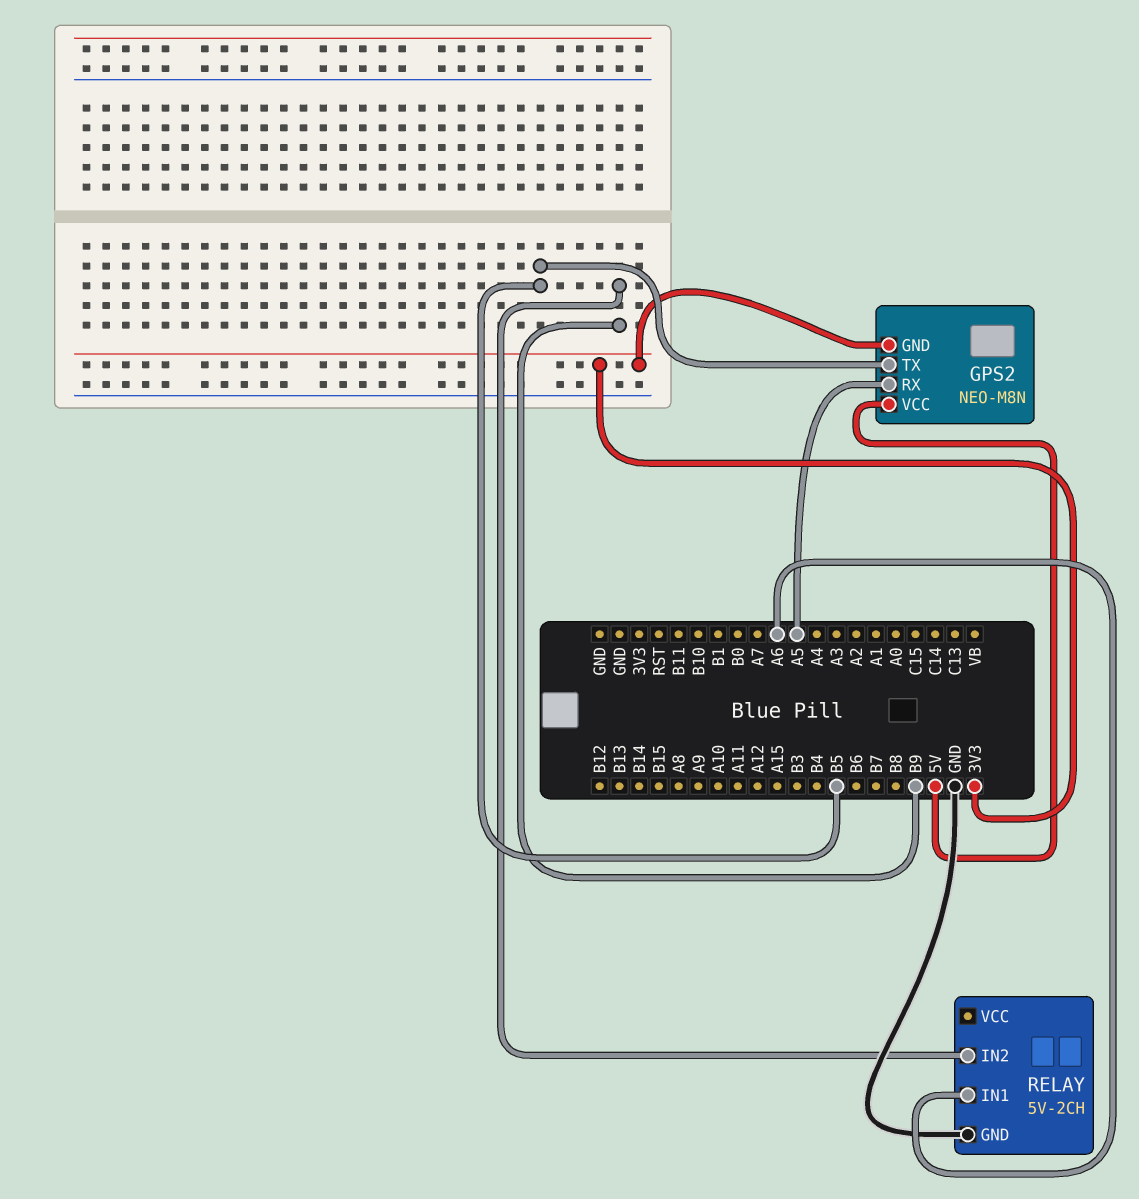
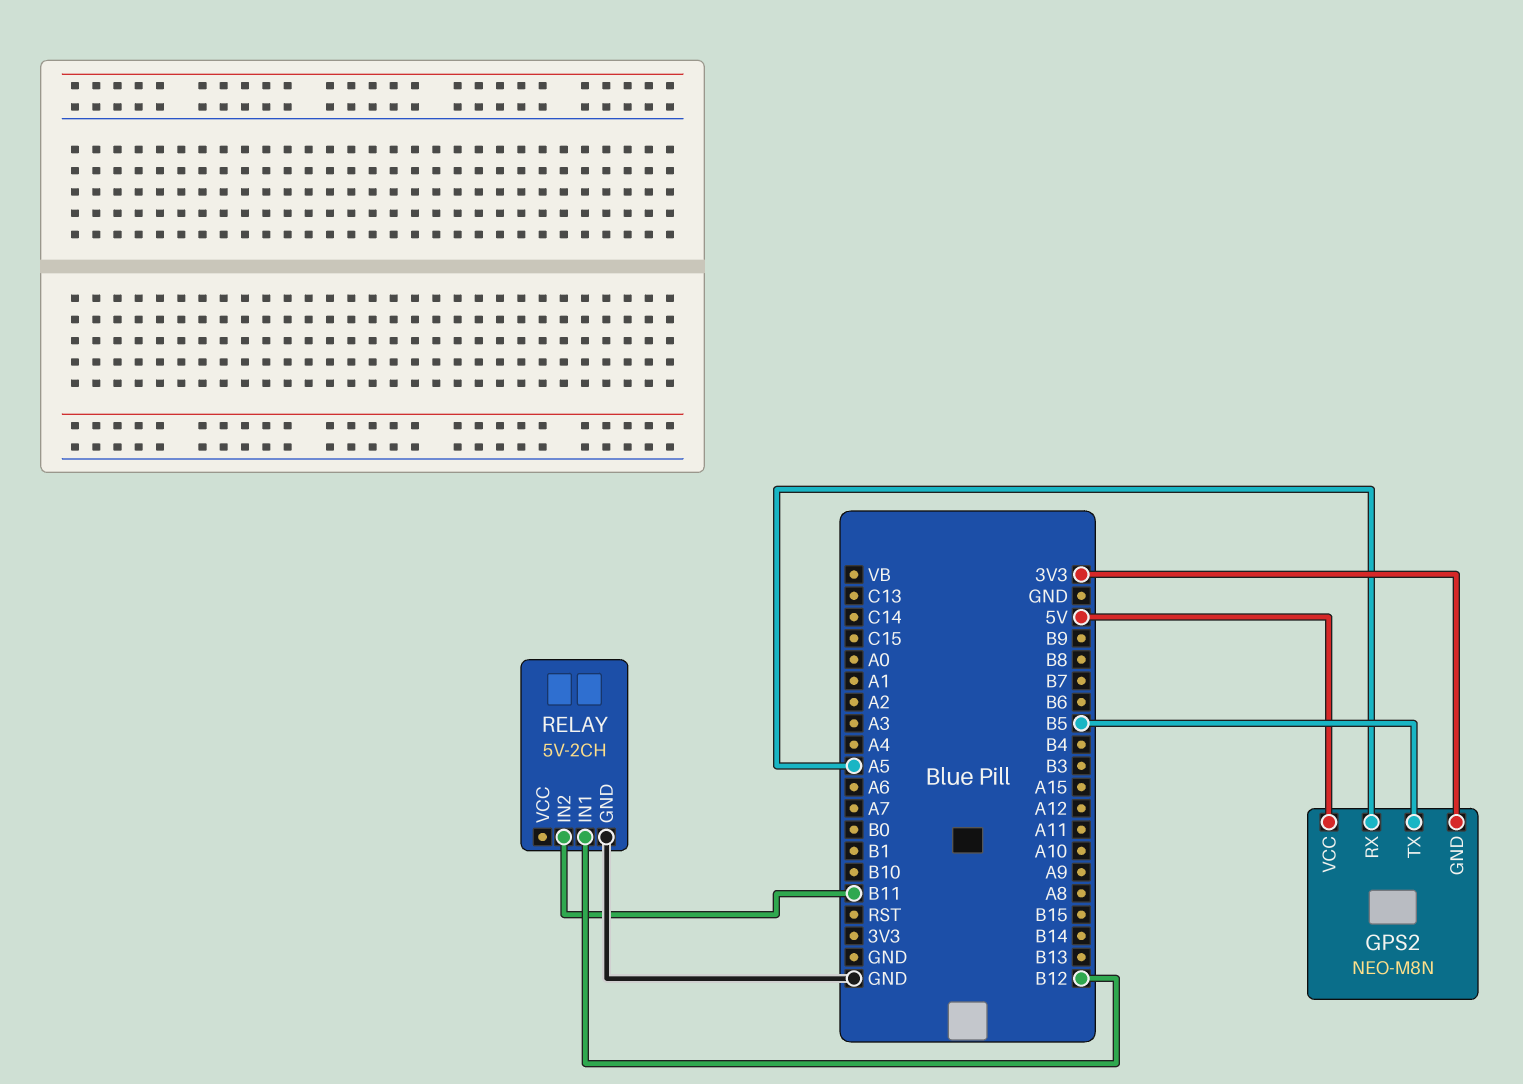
RELAY pin IN1: A6 -> B12
RELAY pin IN2: B9 -> B11

